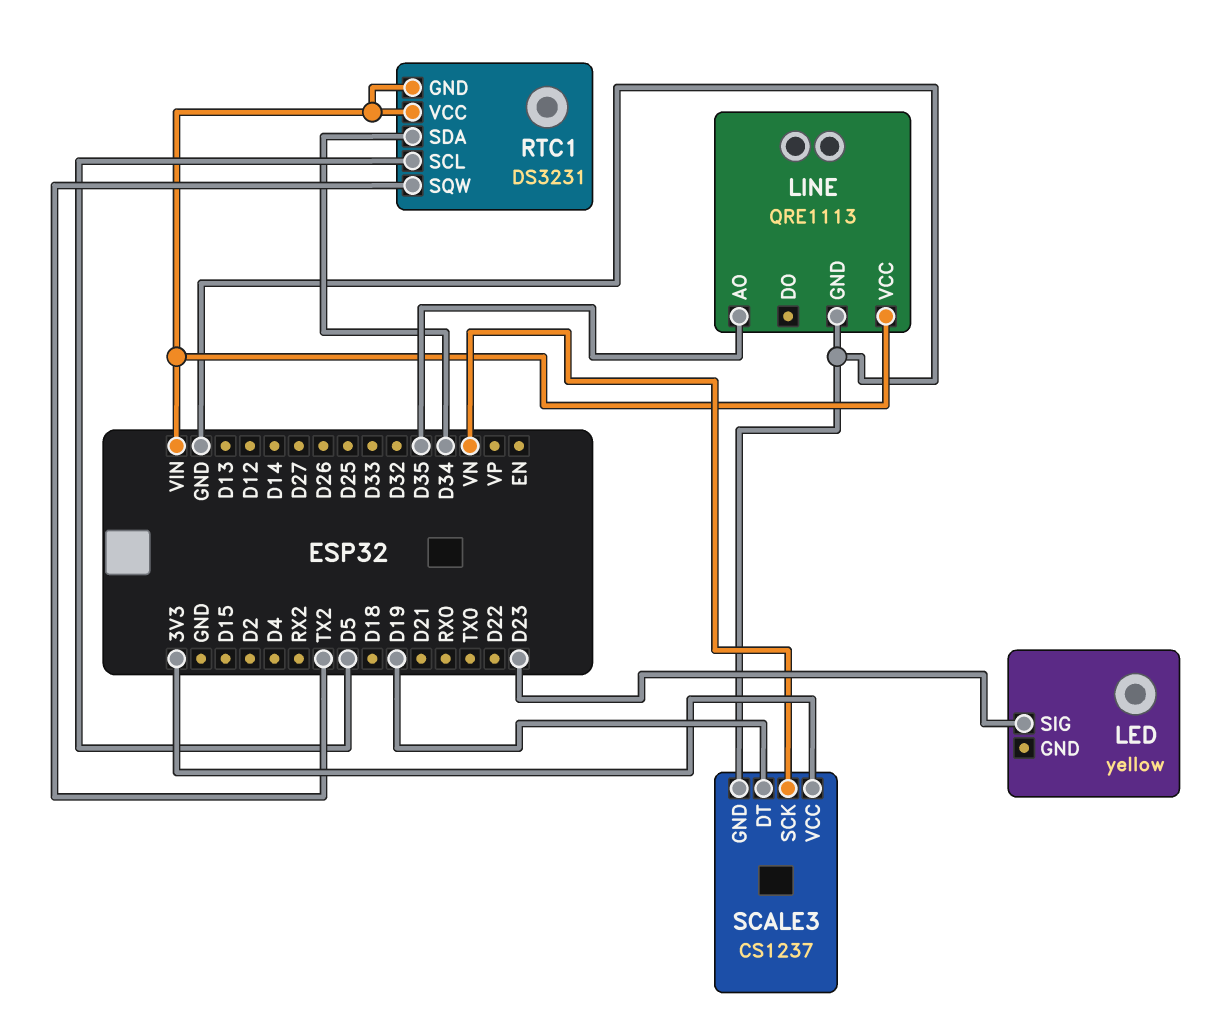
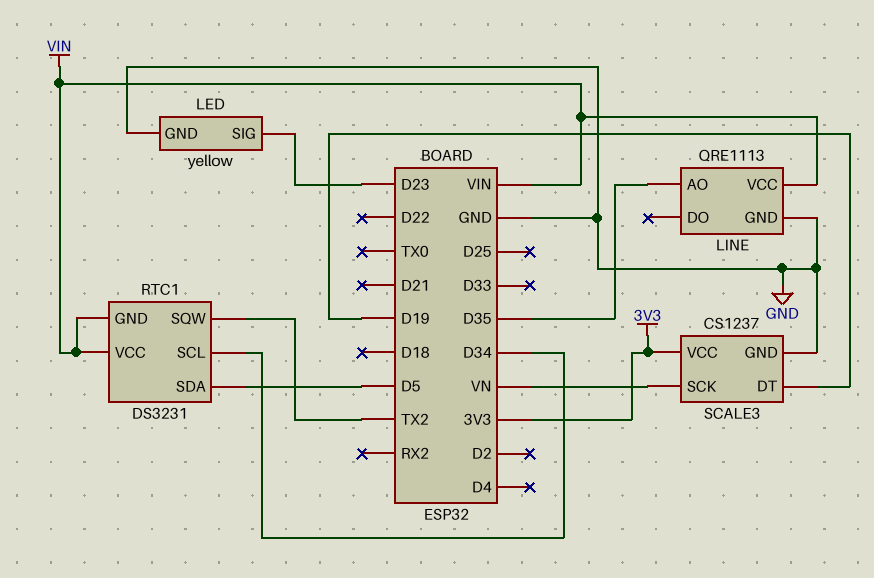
LED pin GND: none -> GND
RTC1 pin SCL: D5 -> D34
RTC1 pin SDA: D34 -> D5

